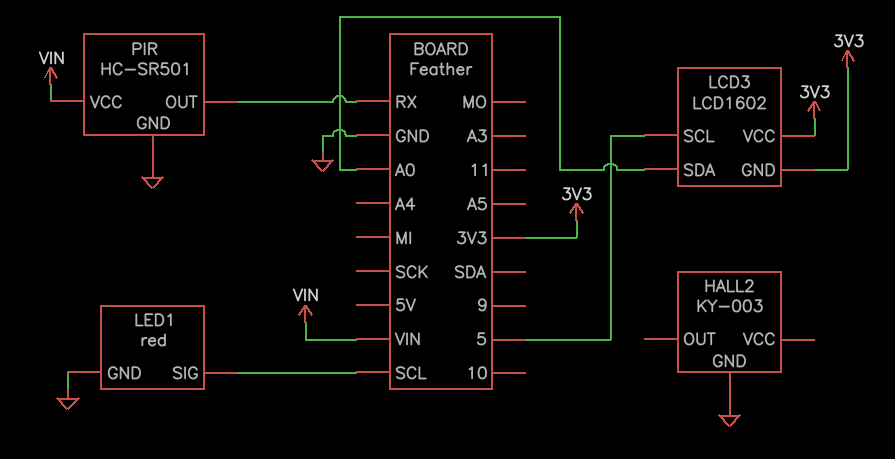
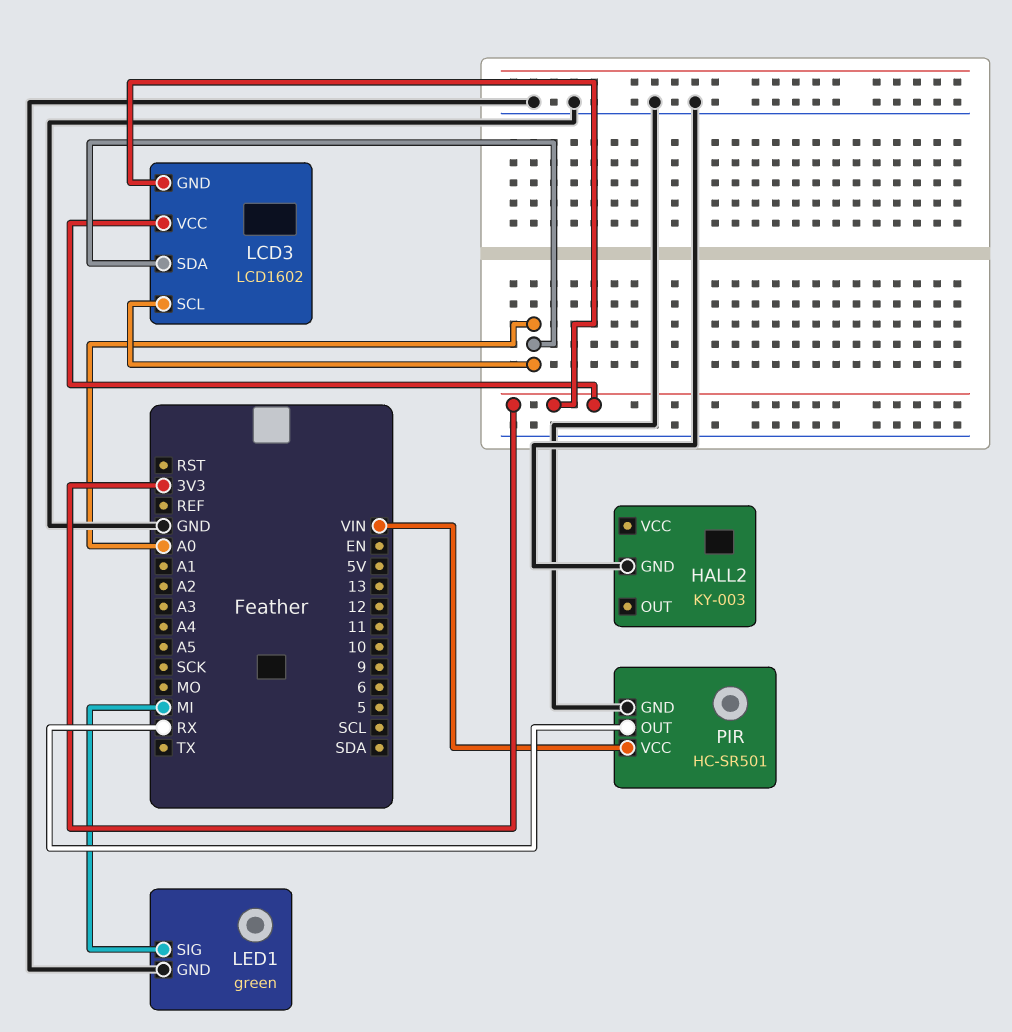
LCD3 pin SCL: 5 -> A0
LED1: red -> green
LED1 pin SIG: SCL -> MI

